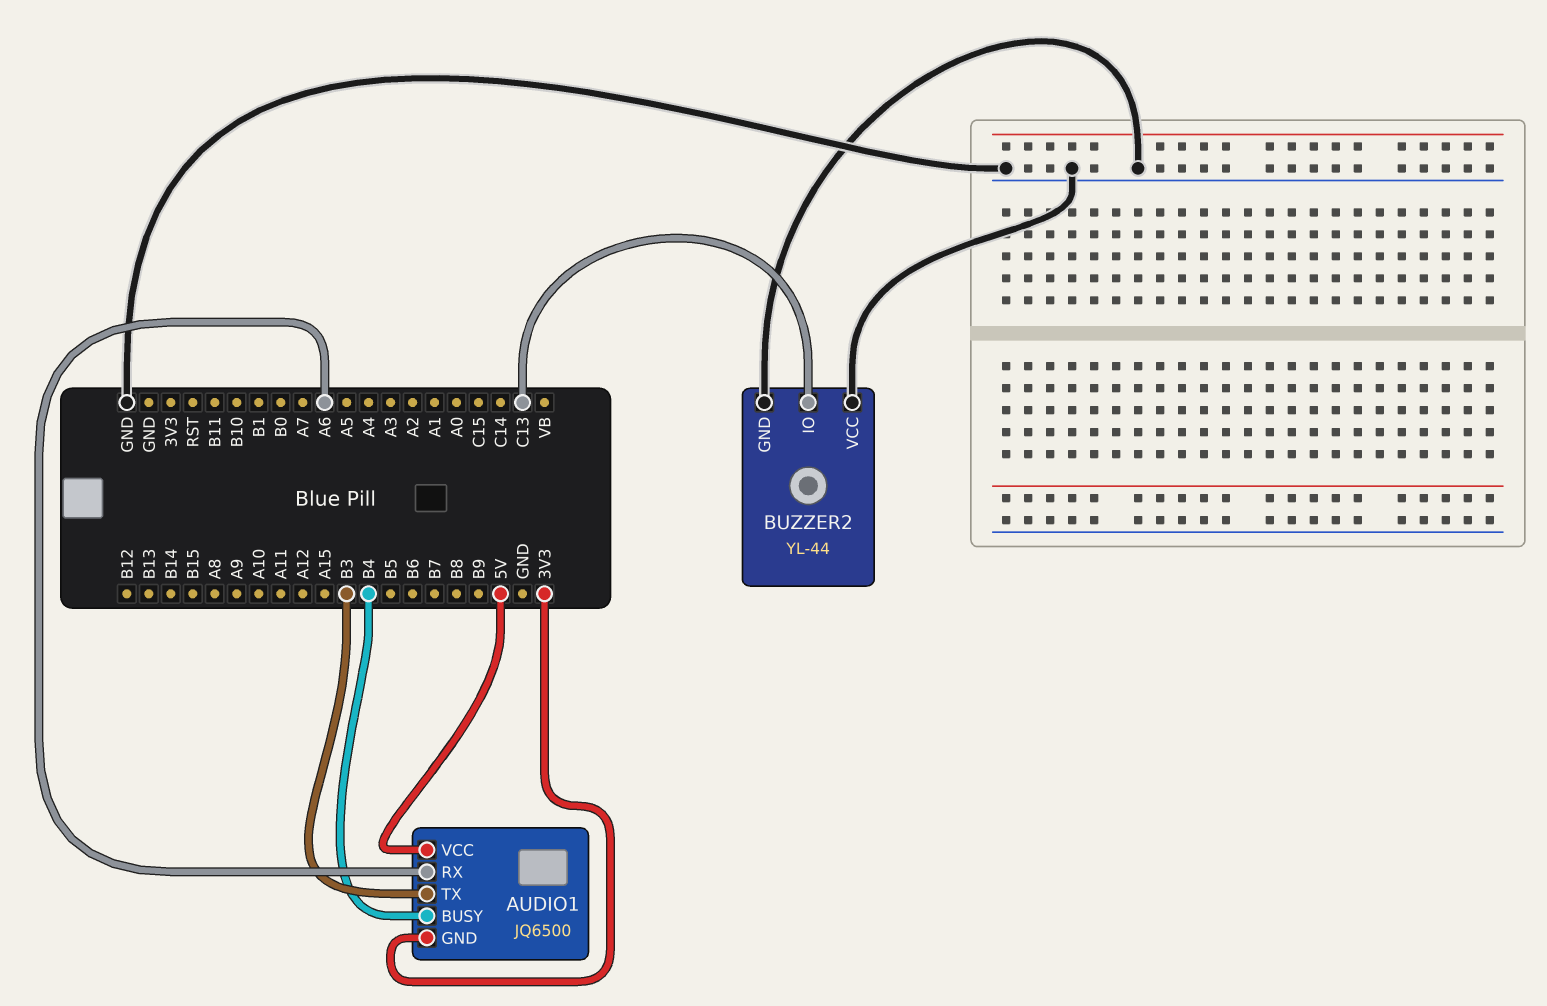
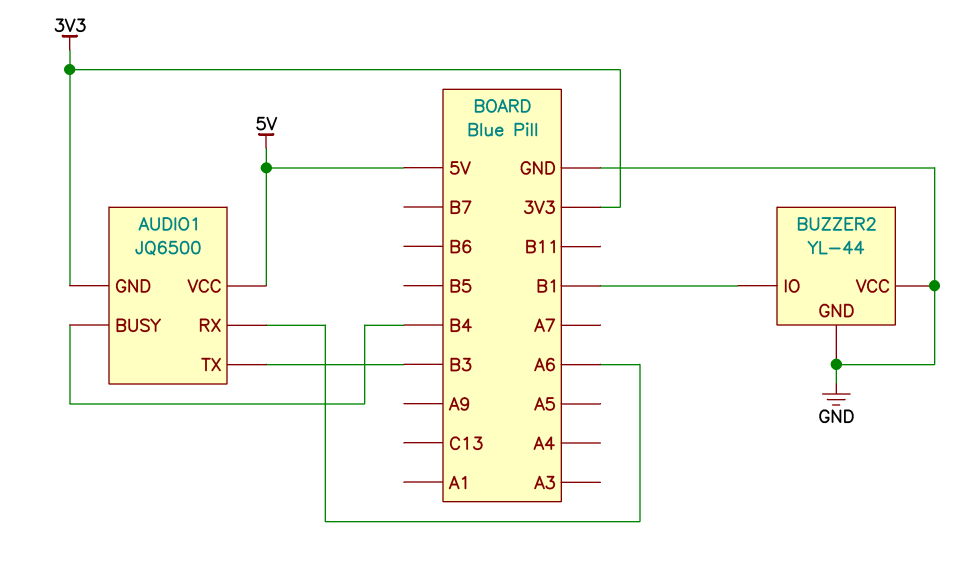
BUZZER2 pin IO: C13 -> B1

